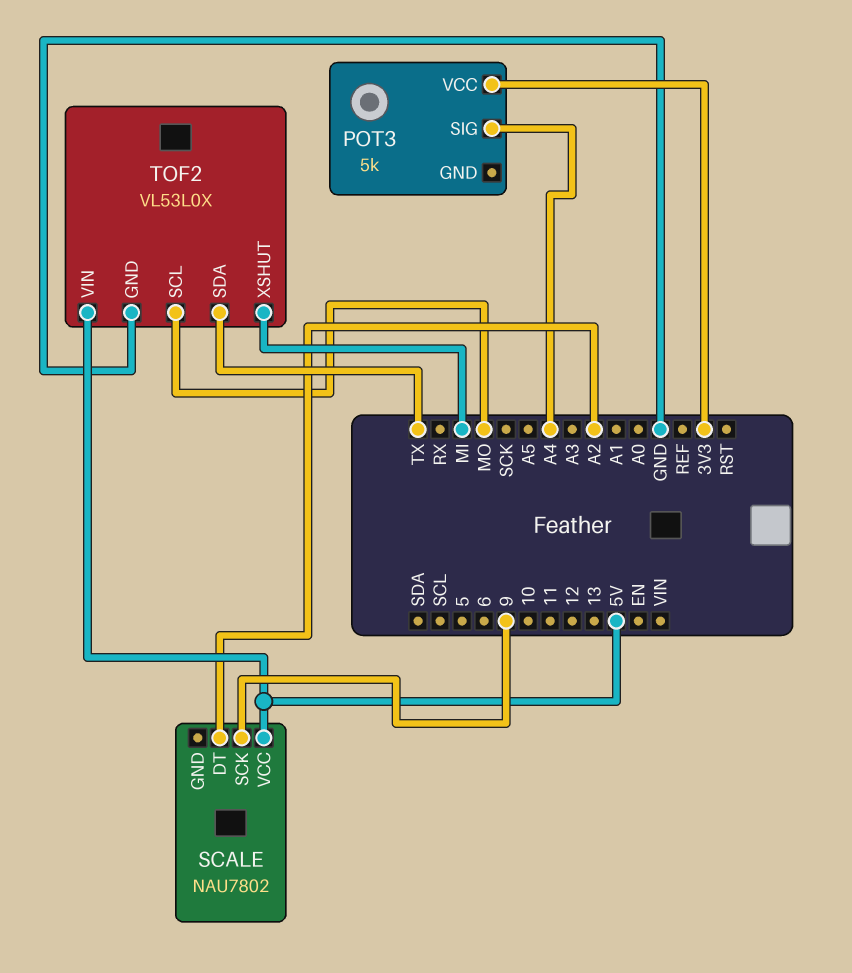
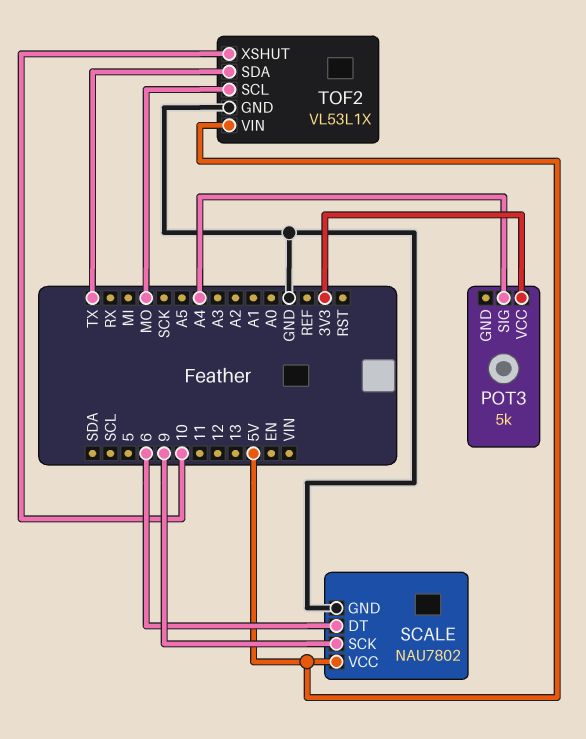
SCALE pin DT: A2 -> 6
SCALE pin GND: none -> GND
TOF2: VL53L0X -> VL53L1X
TOF2 pin XSHUT: MI -> 10

